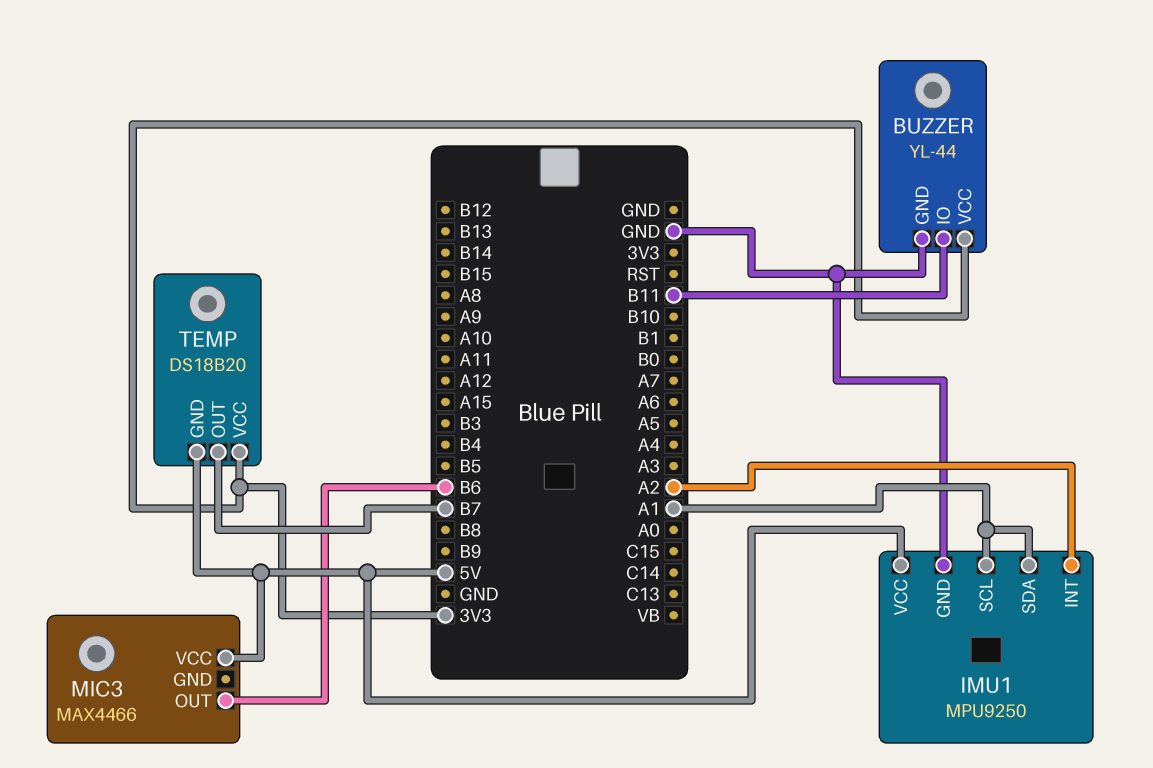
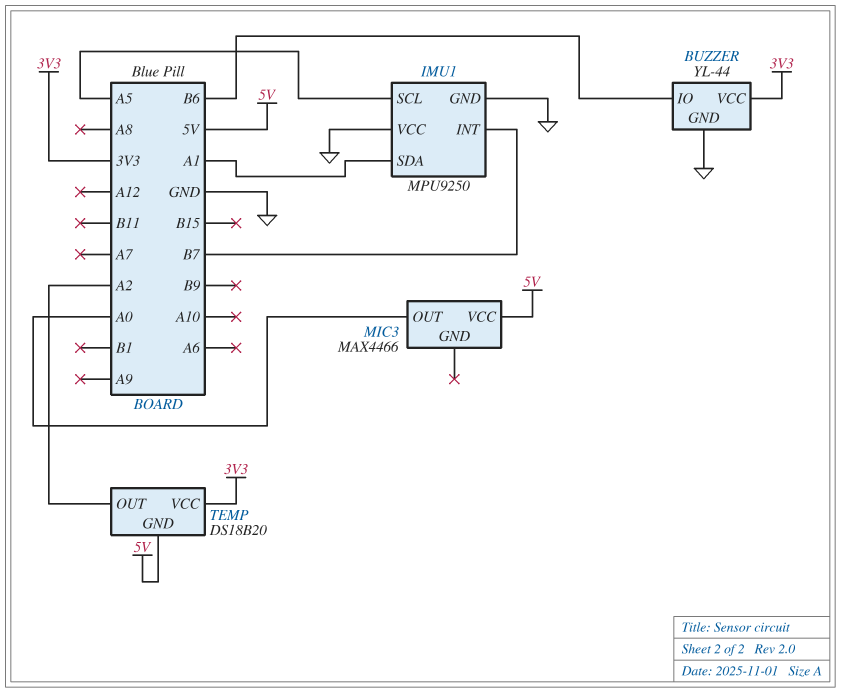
BUZZER pin IO: B11 -> B6
IMU1 pin INT: A2 -> B7
IMU1 pin SCL: A1 -> A5
IMU1 pin VCC: 5V -> GND
MIC3 pin OUT: B6 -> A0
TEMP pin OUT: B7 -> A2

